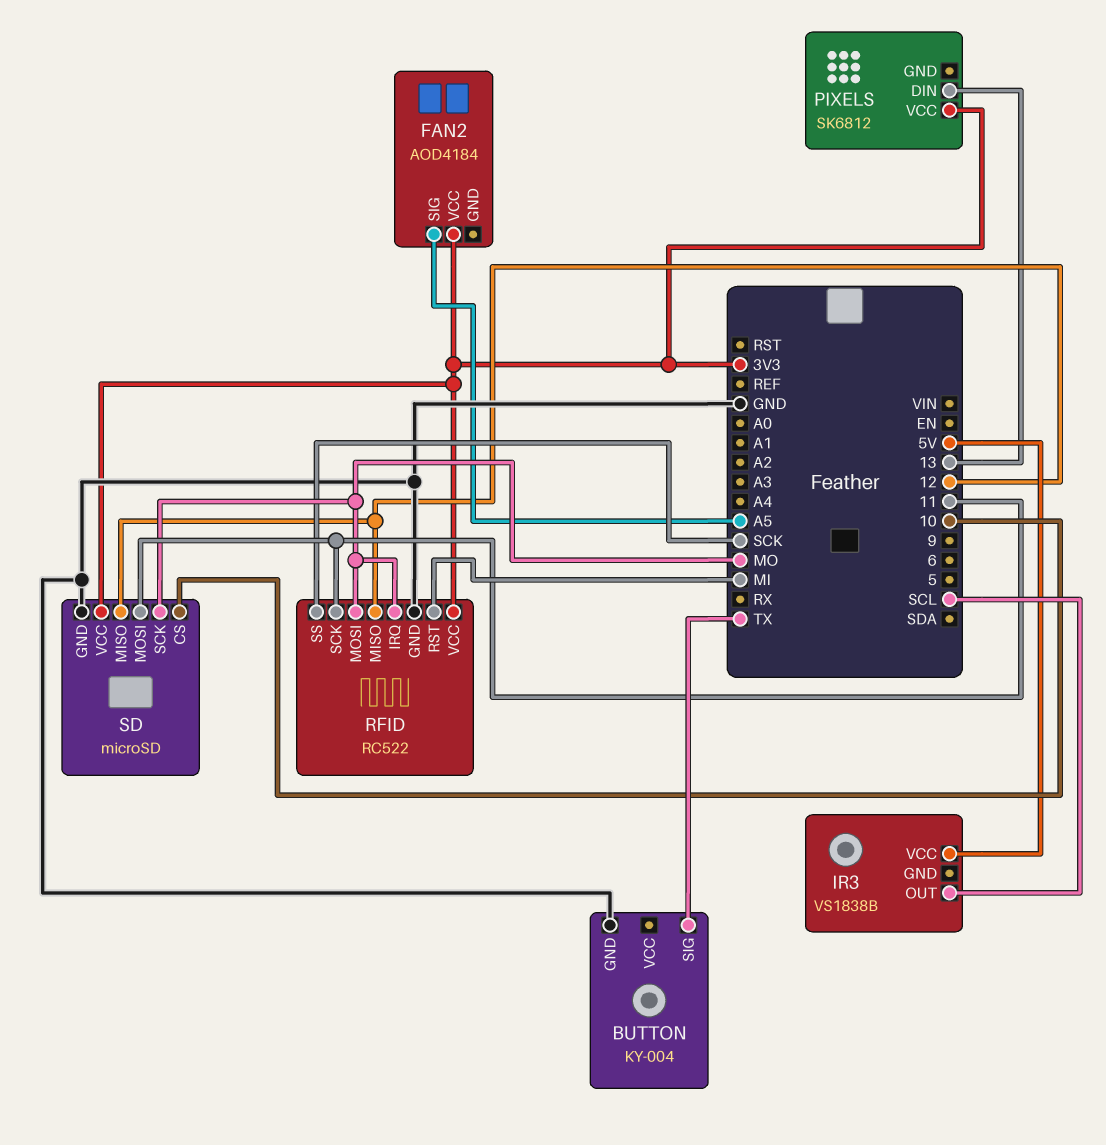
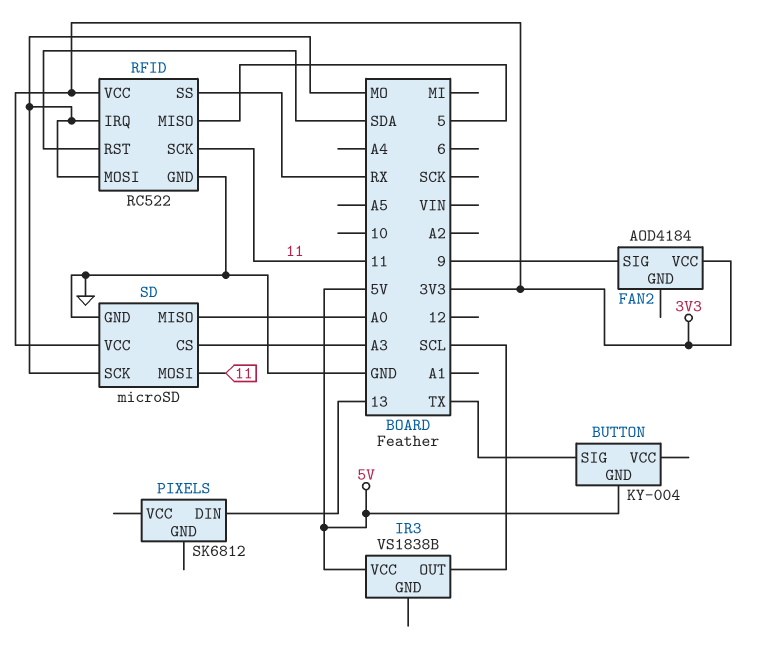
BUTTON pin GND: GND -> 5V
FAN2 pin SIG: A5 -> 9
PIXELS pin VCC: 3V3 -> none
RFID pin MISO: 12 -> 5
RFID pin RST: MI -> SDA
RFID pin SS: SCK -> RX
SD pin CS: 10 -> A3
SD pin MISO: 12 -> A0

